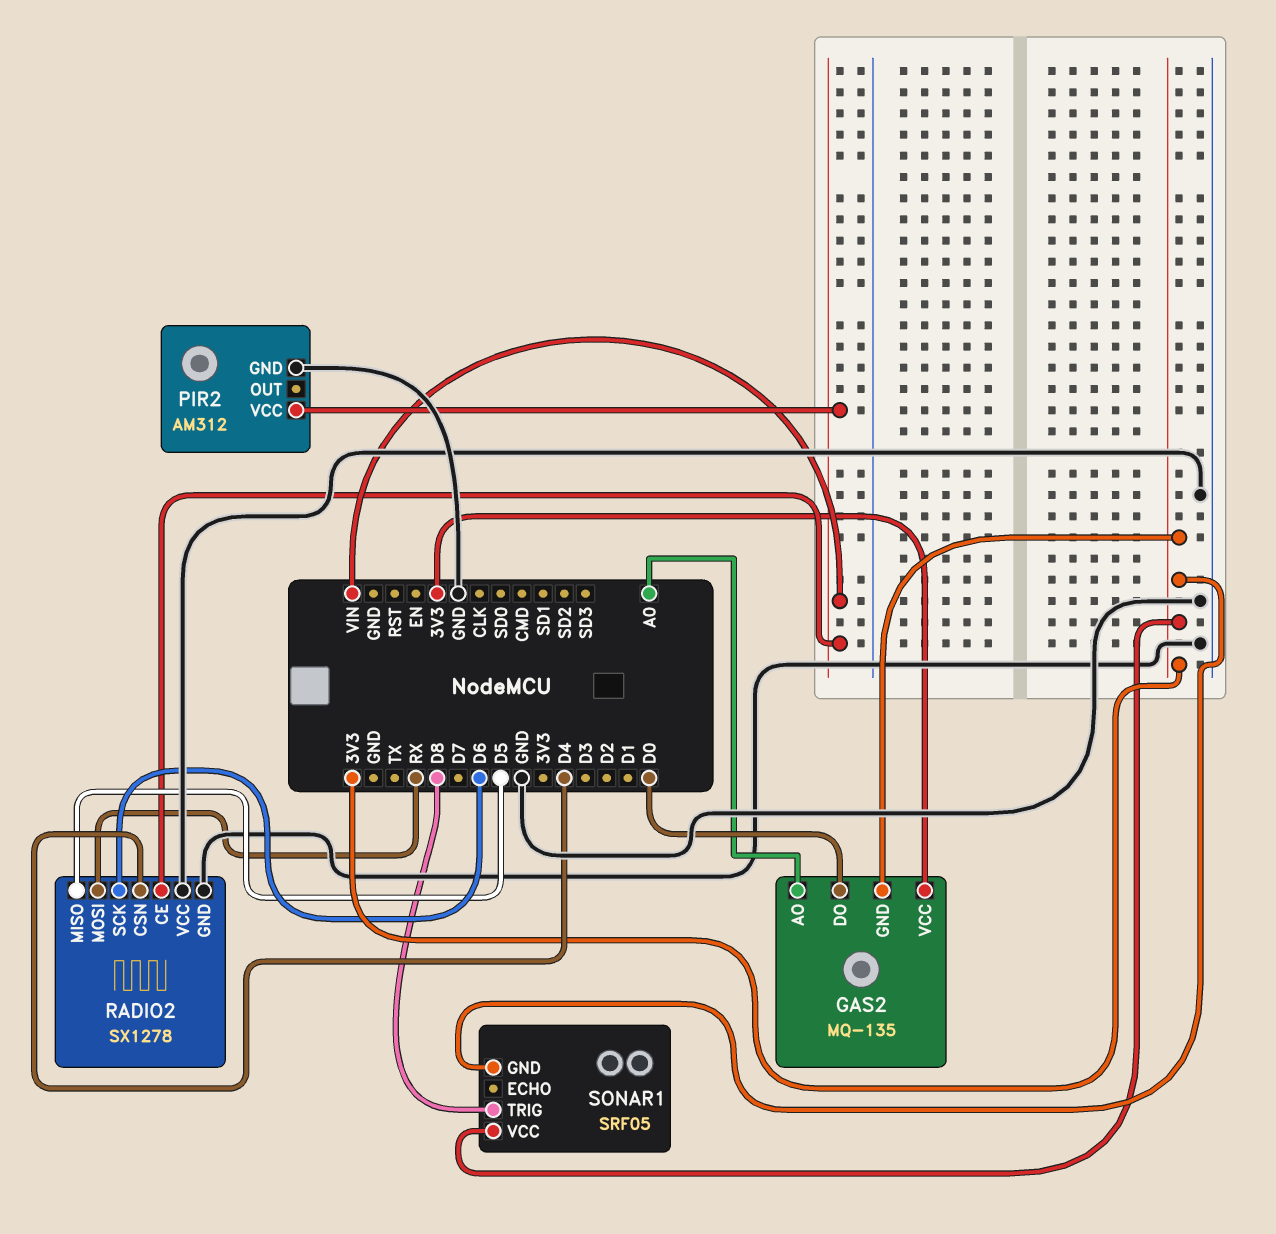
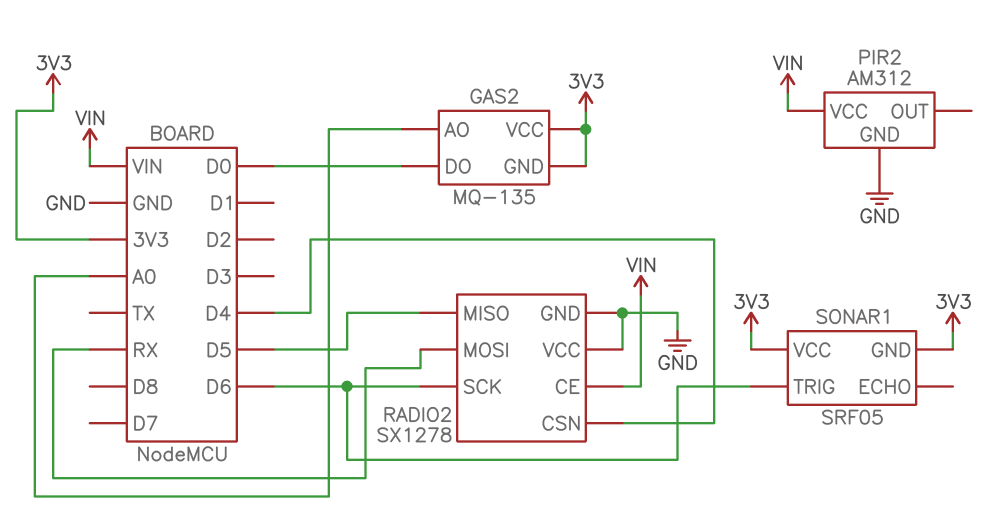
SONAR1 pin TRIG: D8 -> D6

